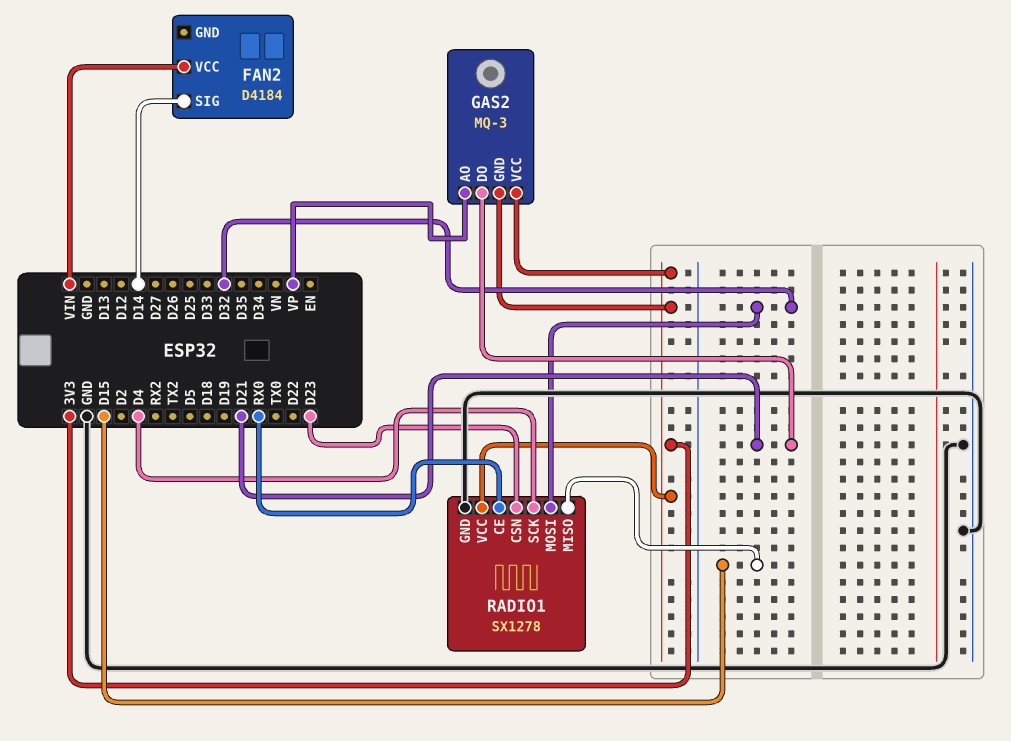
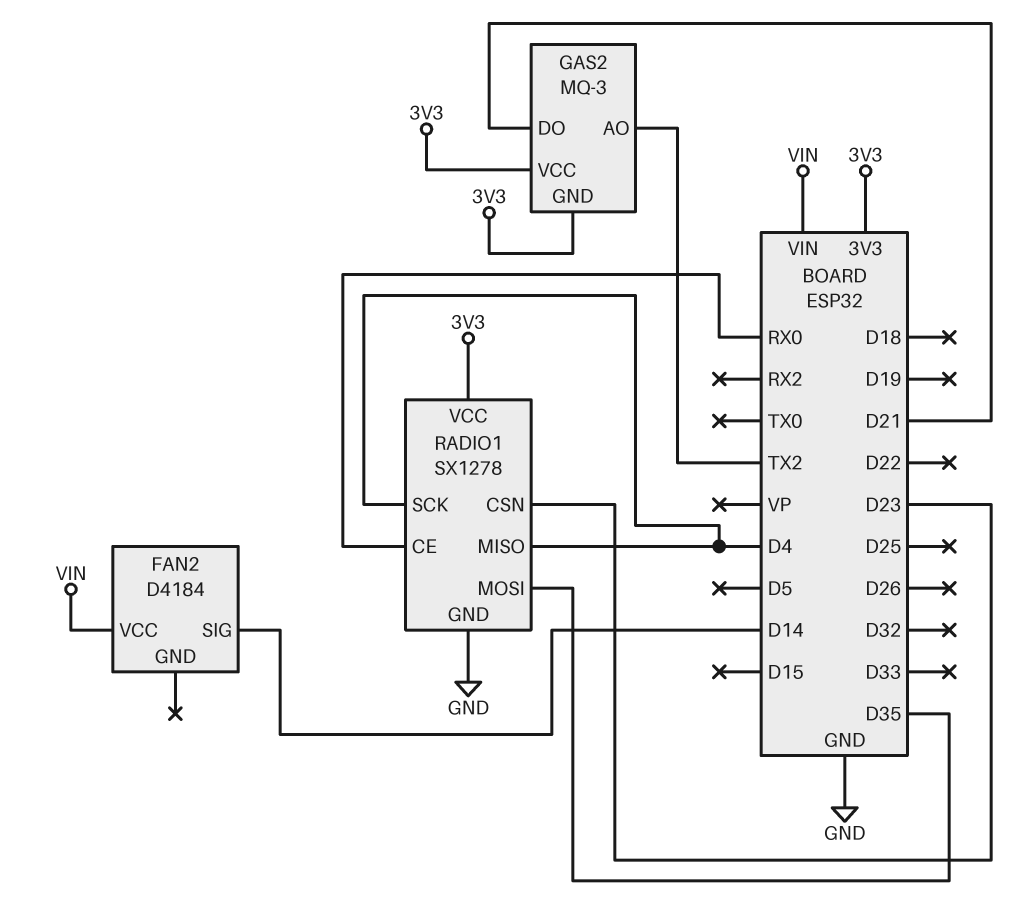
GAS2 pin AO: VP -> TX2
RADIO1 pin MISO: D15 -> D4
RADIO1 pin MOSI: D32 -> D35

